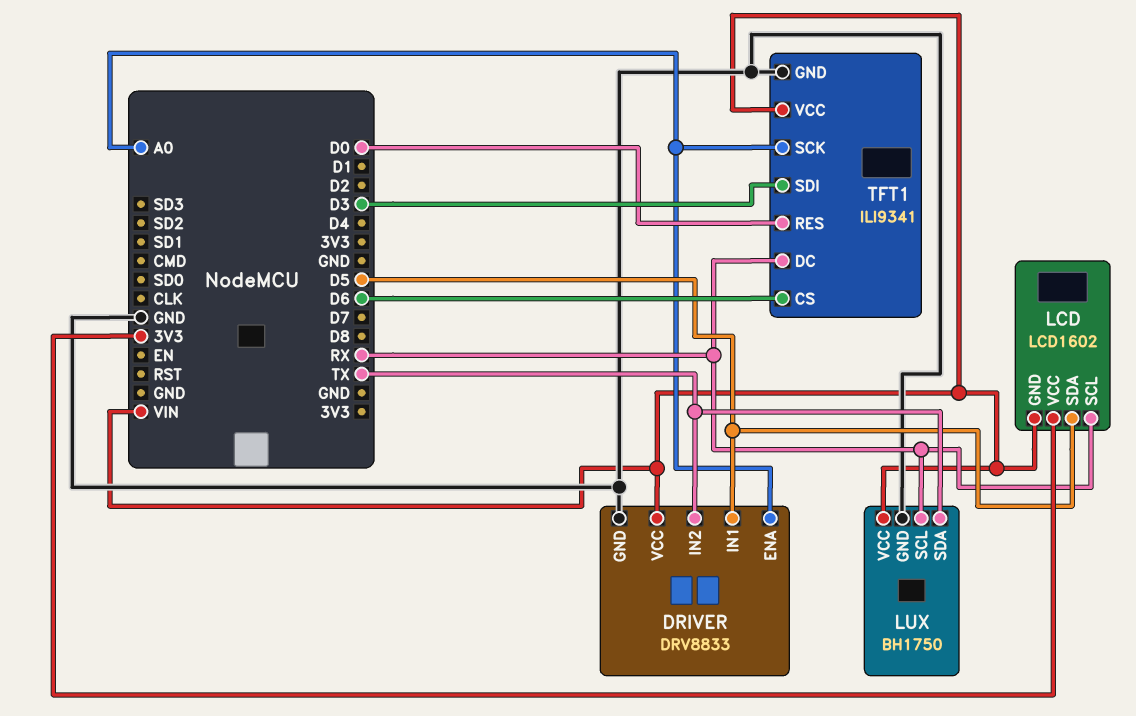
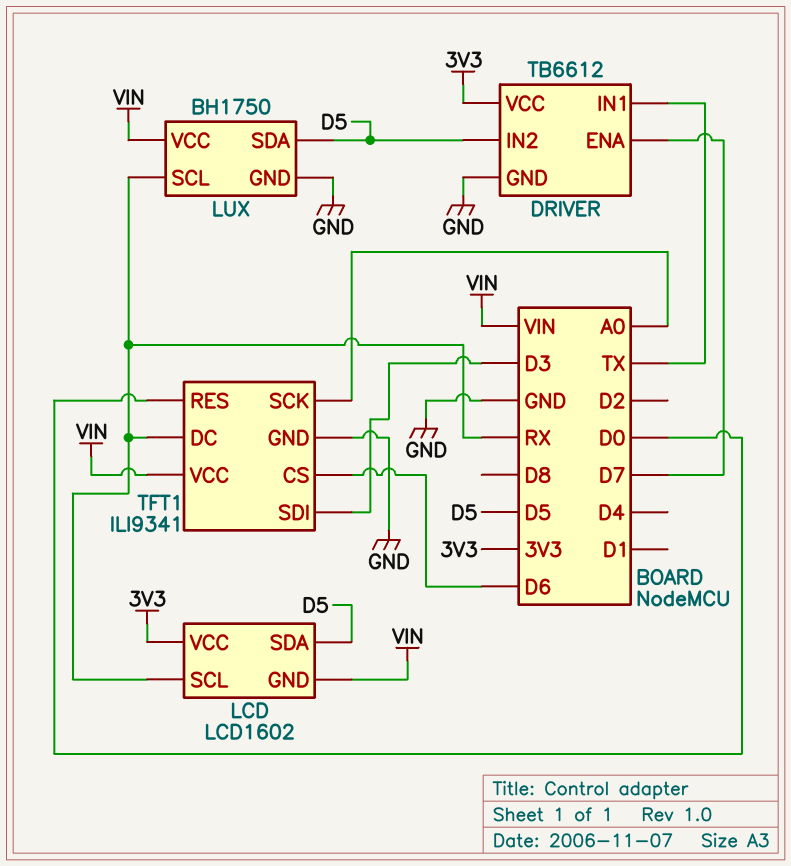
DRIVER: DRV8833 -> TB6612
DRIVER pin ENA: A0 -> D7
DRIVER pin IN1: D5 -> TX
DRIVER pin IN2: TX -> D5
DRIVER pin VCC: VIN -> 3V3
LUX pin SDA: TX -> D5

